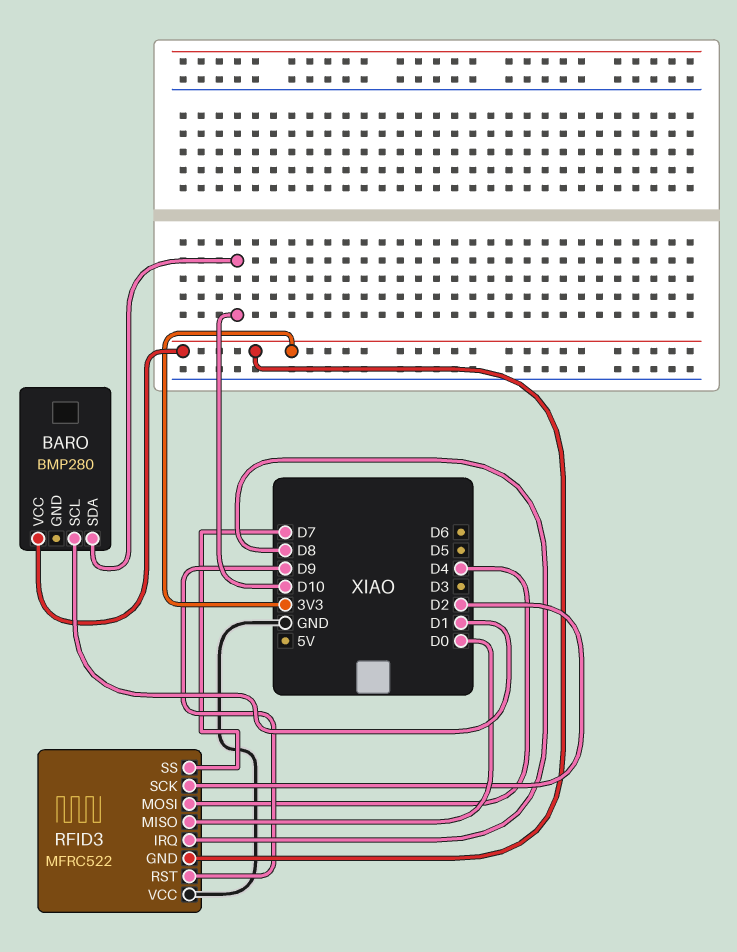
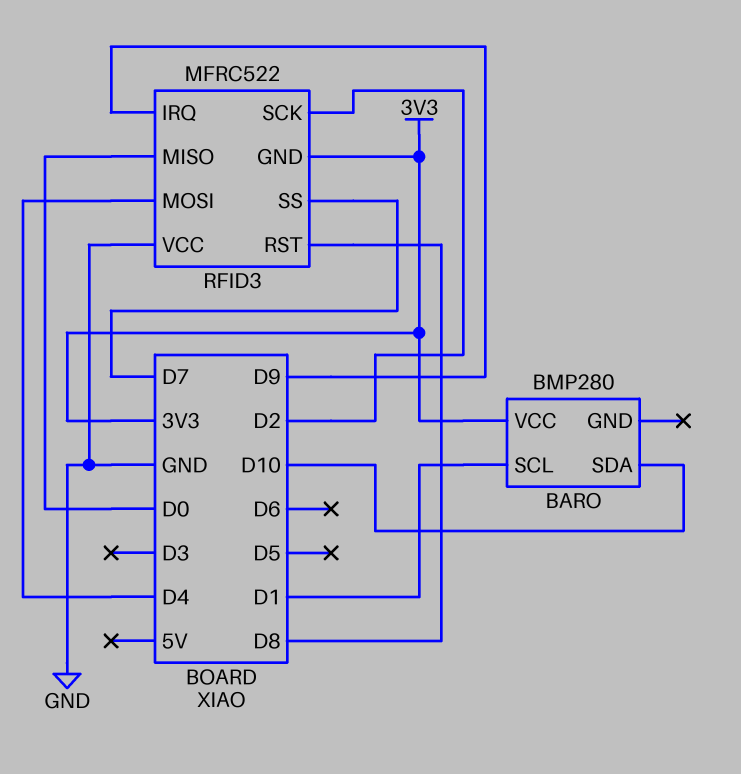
RFID3 pin IRQ: D8 -> D9
RFID3 pin RST: D9 -> D8

